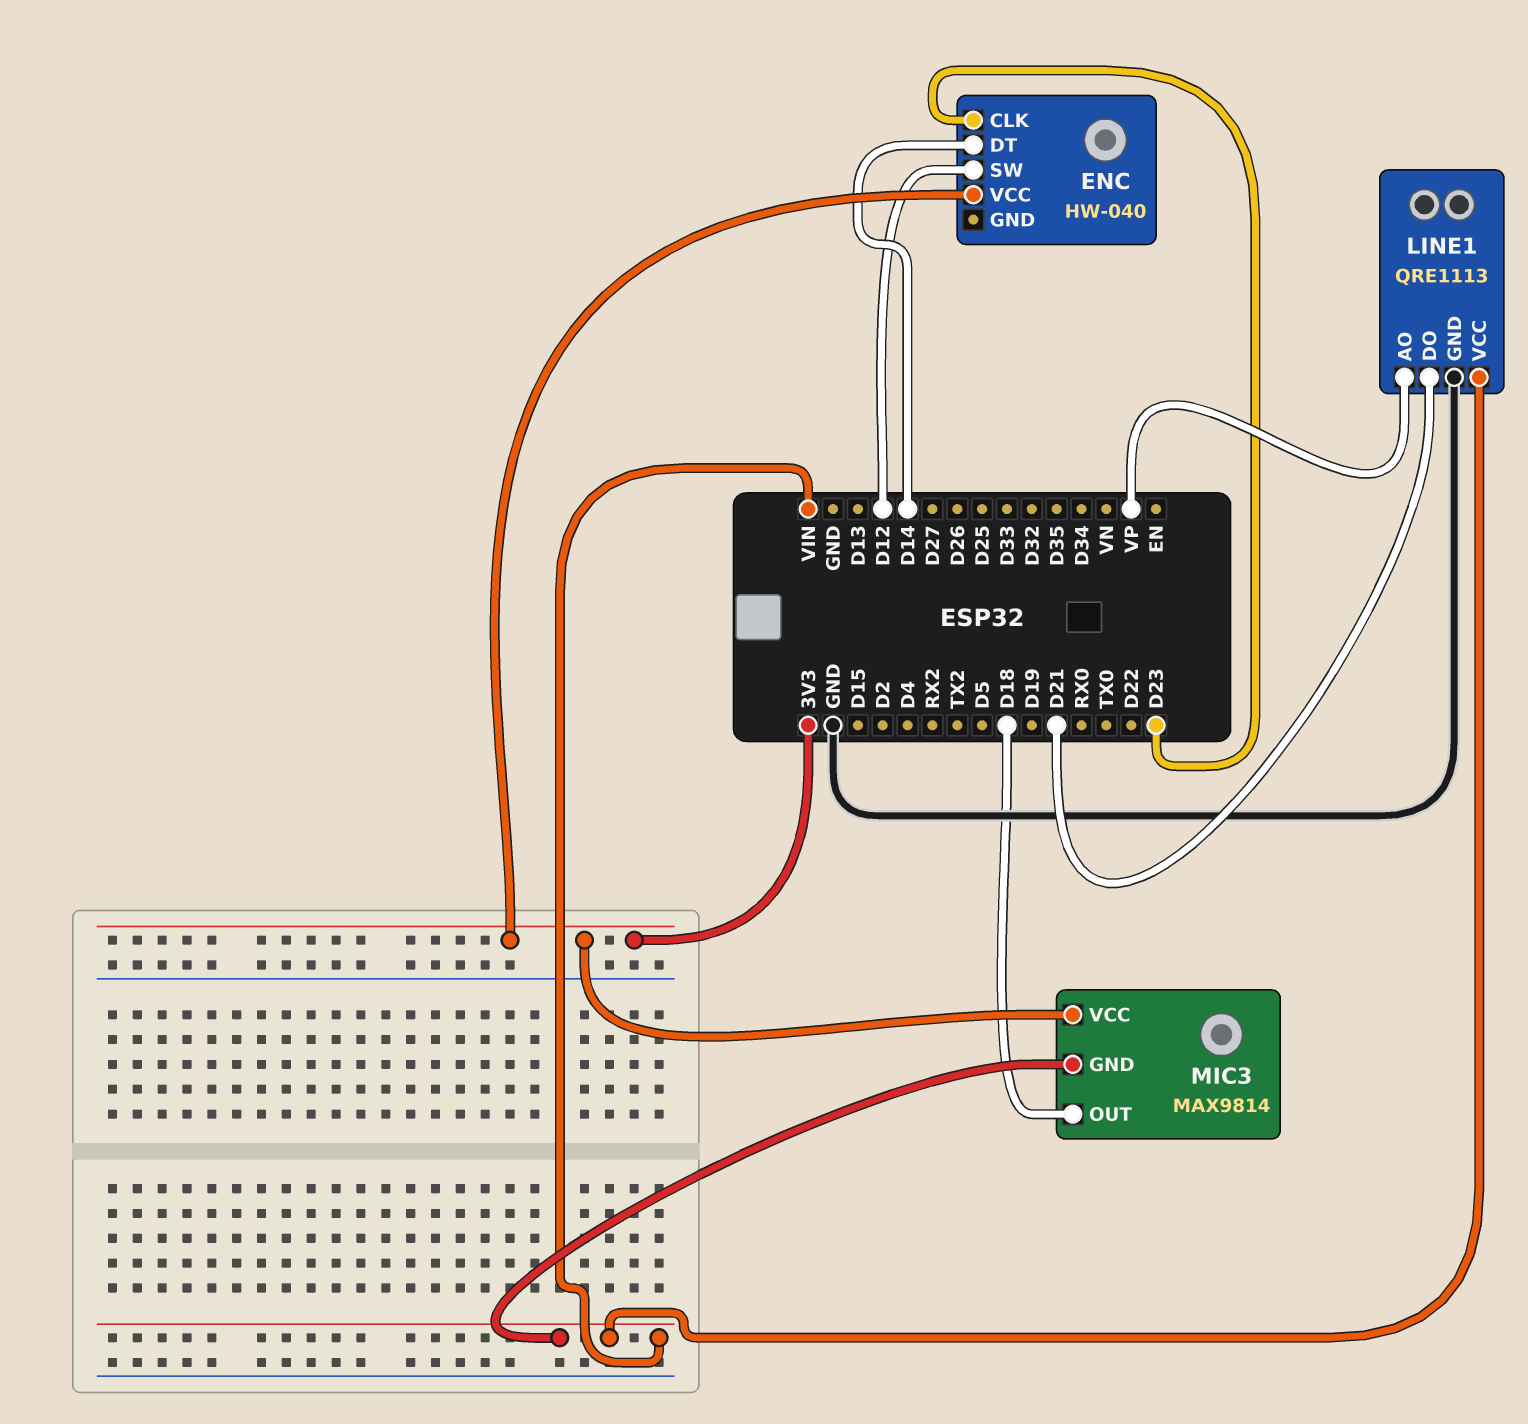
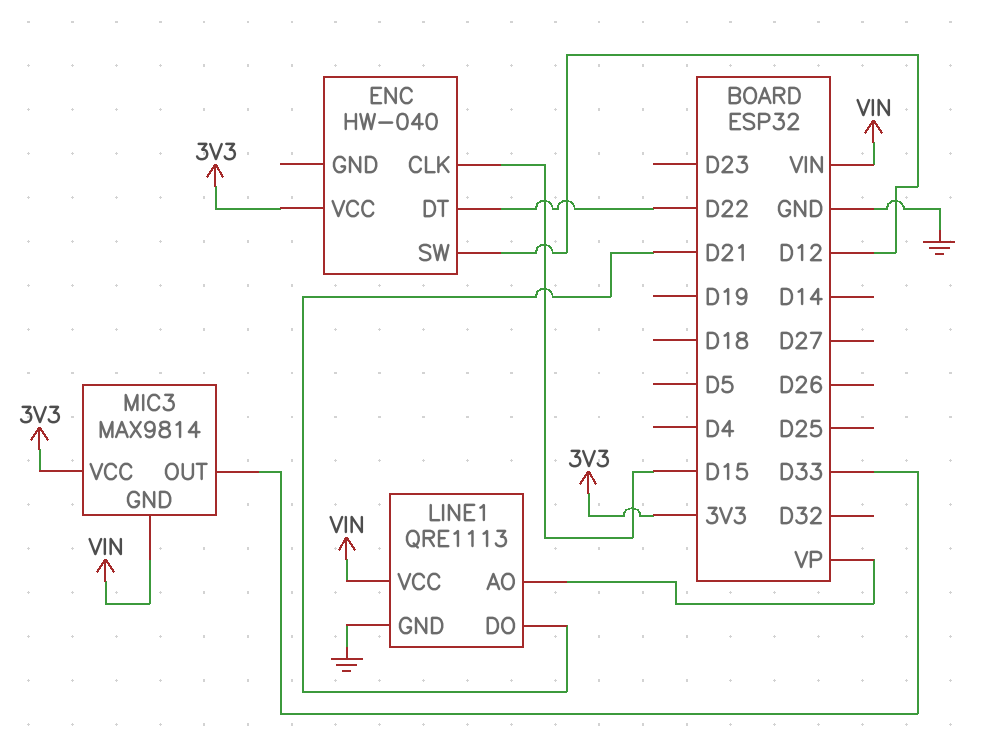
ENC pin CLK: D23 -> D15
ENC pin DT: D14 -> D22
MIC3 pin OUT: D18 -> D33

